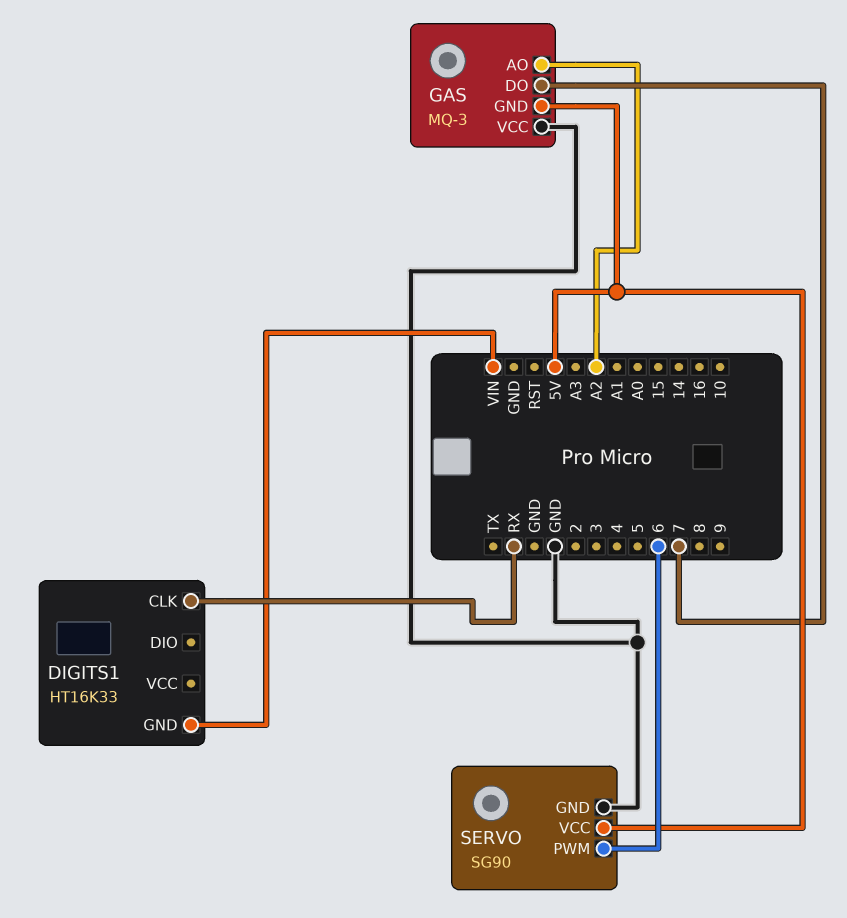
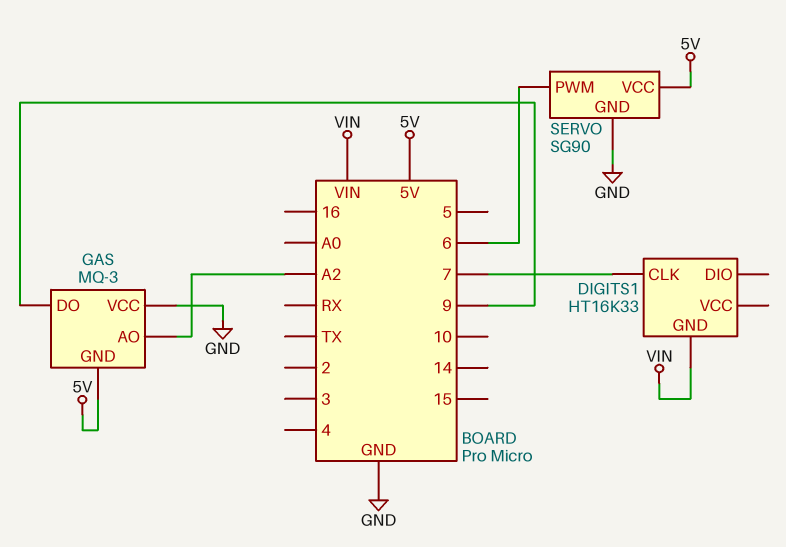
DIGITS1 pin CLK: RX -> 7
GAS pin DO: 7 -> 9

